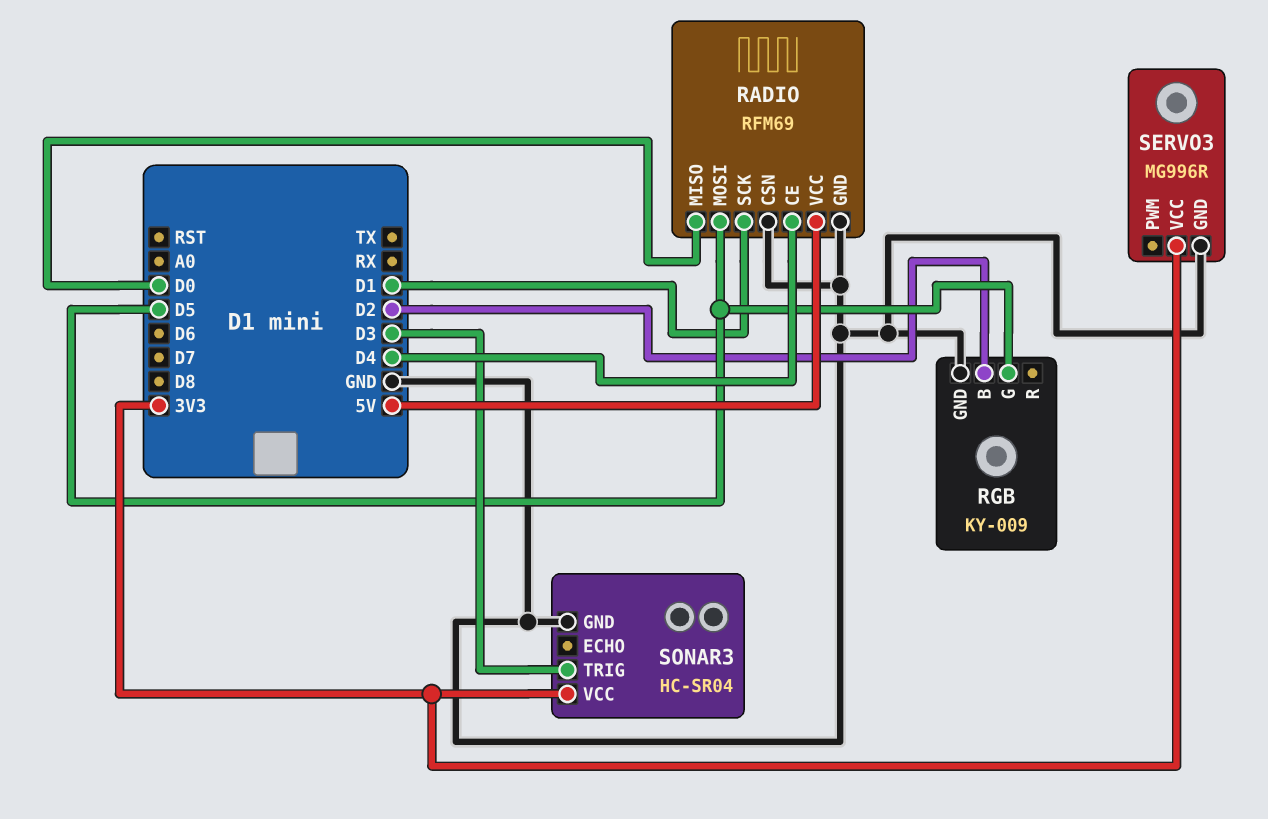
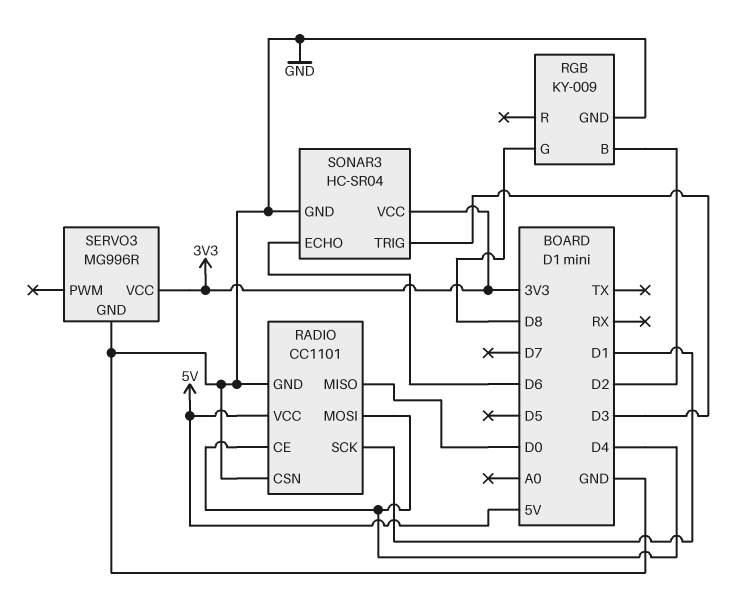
RADIO: RFM69 -> CC1101
RADIO pin MOSI: D5 -> D4
RGB pin G: D5 -> D8
SONAR3 pin ECHO: none -> D6

